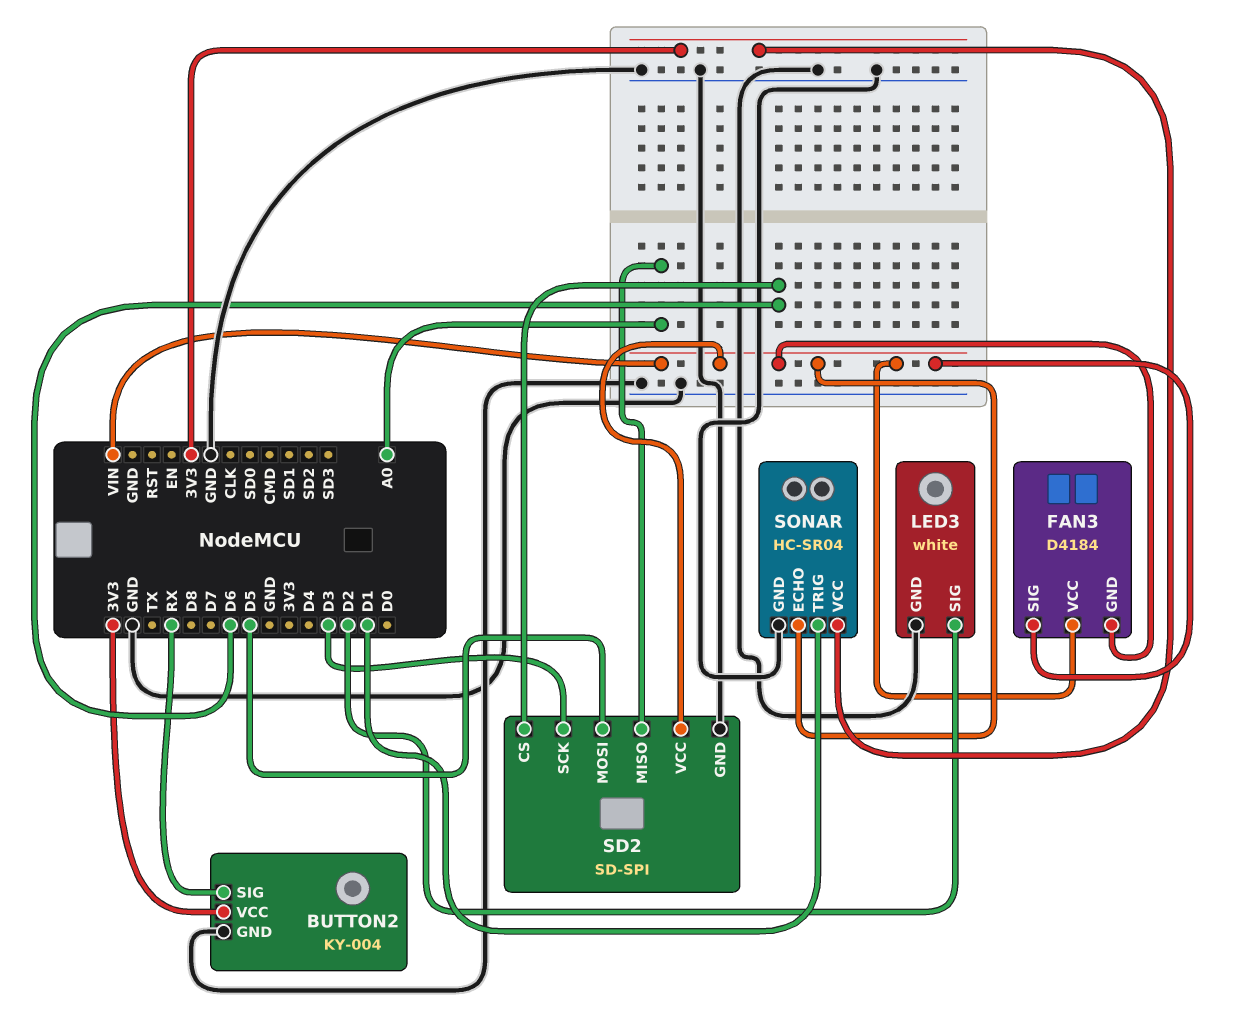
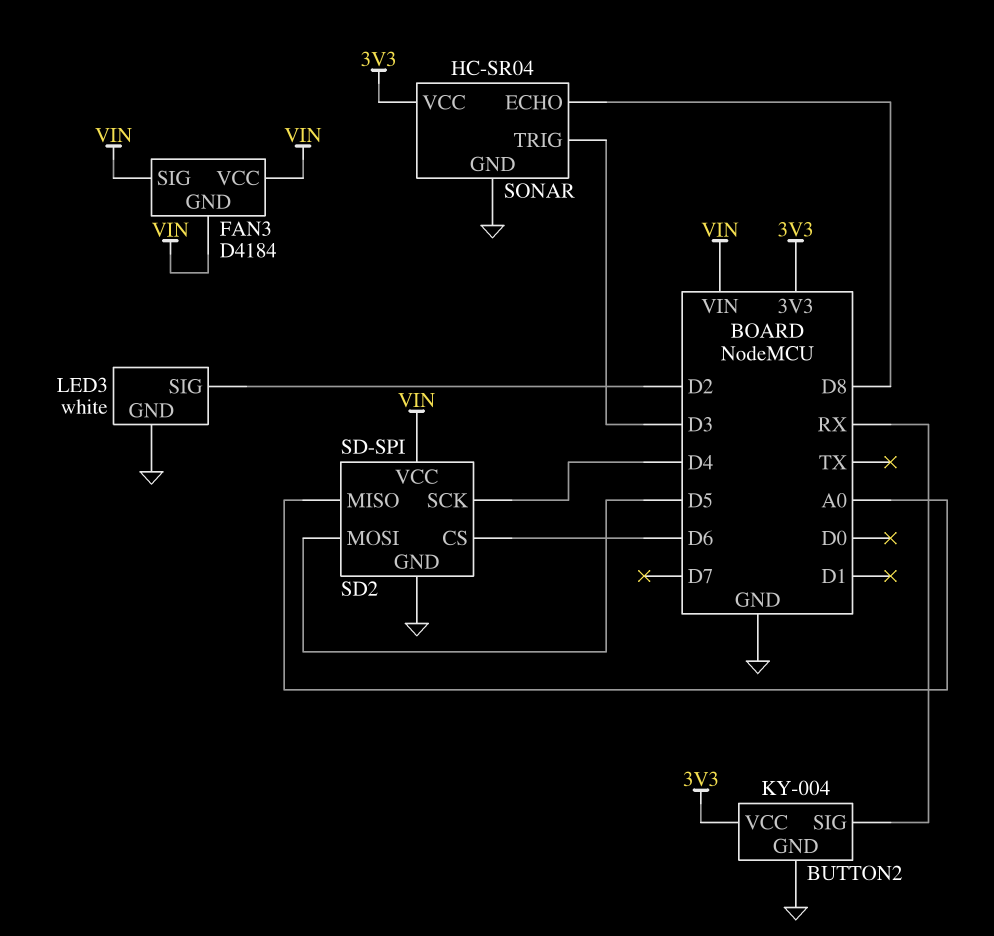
SD2 pin SCK: D3 -> D4
SONAR pin ECHO: VIN -> D8
SONAR pin TRIG: D1 -> D3

